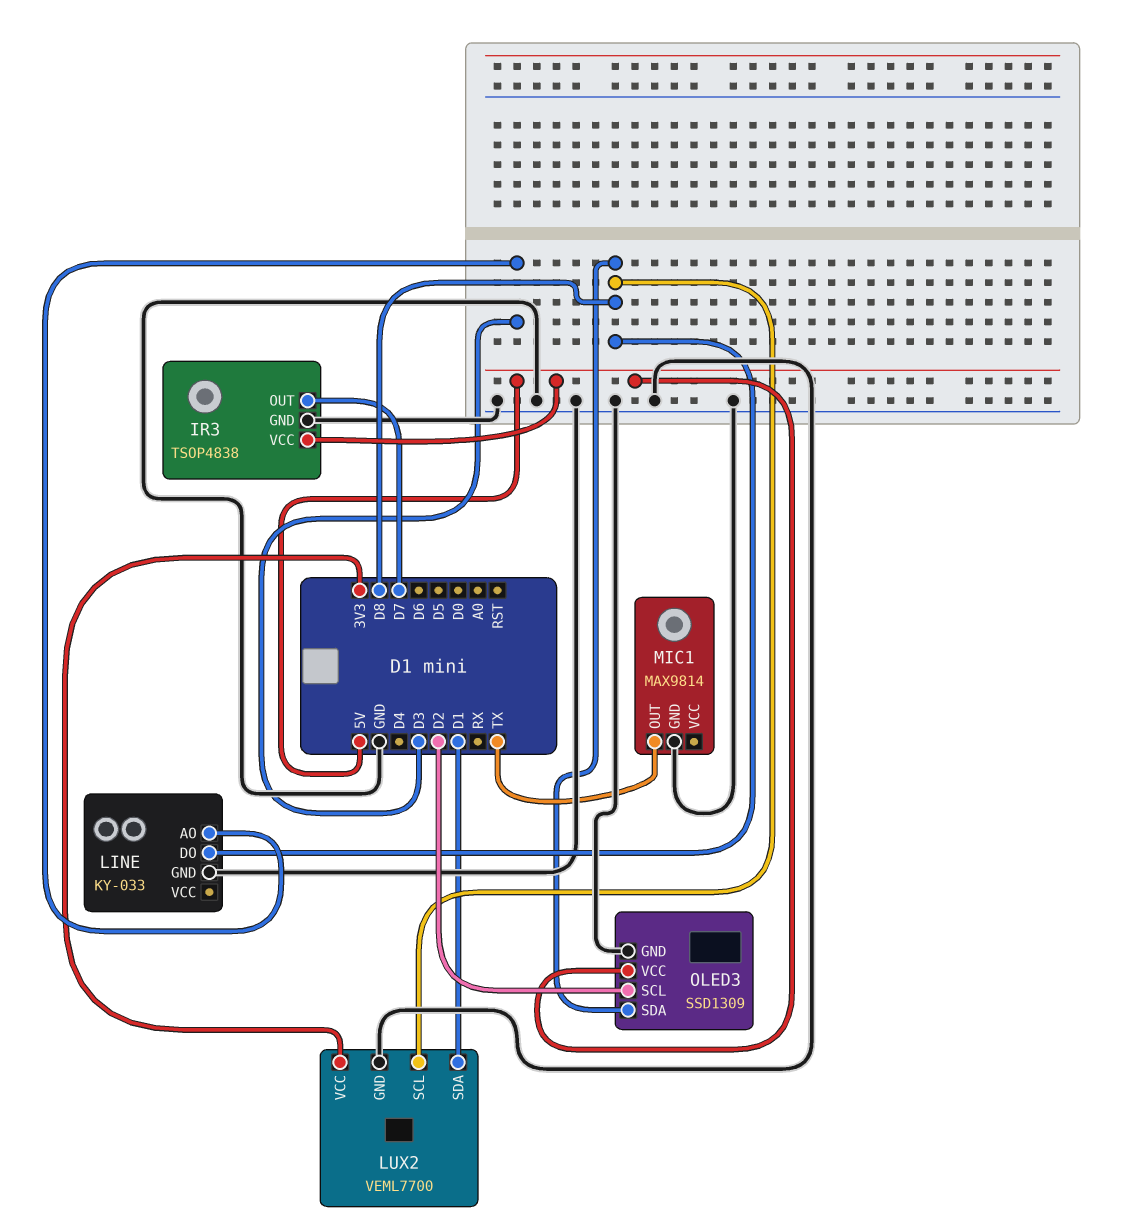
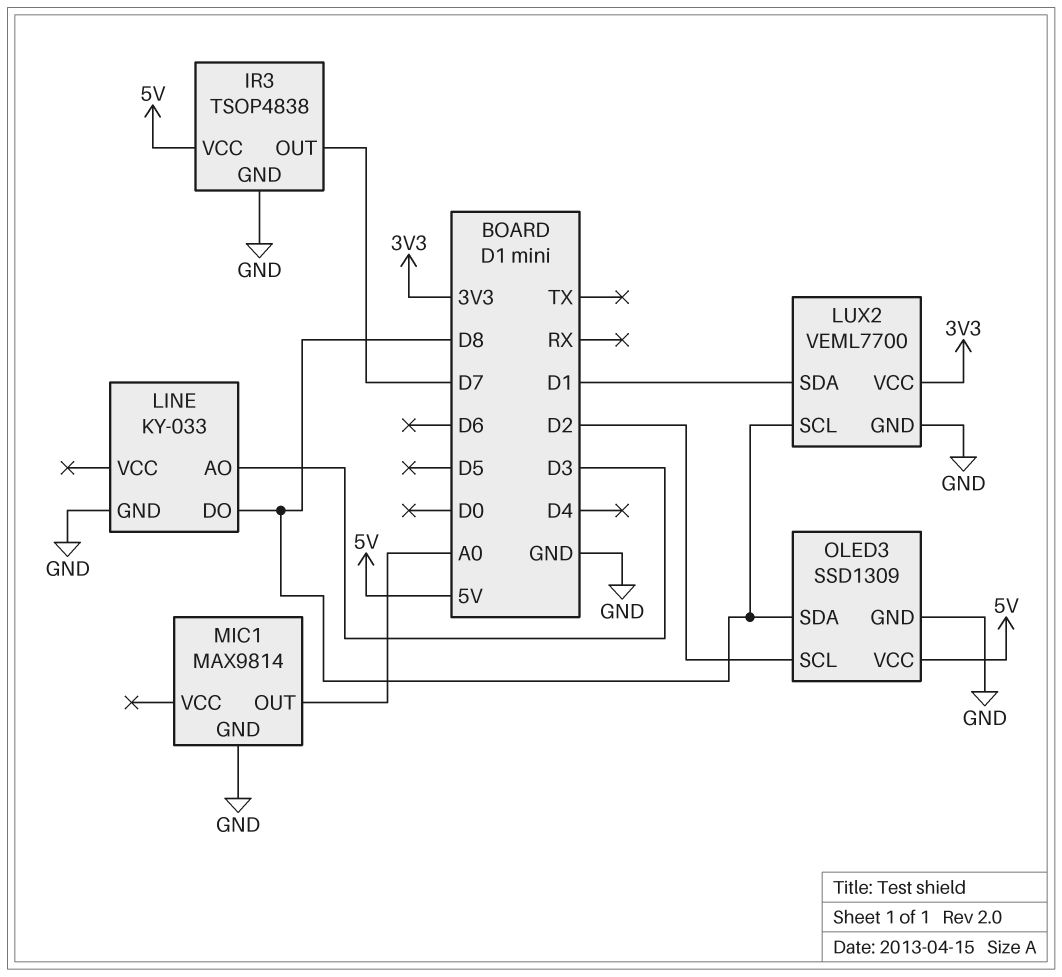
MIC1 pin OUT: TX -> A0

